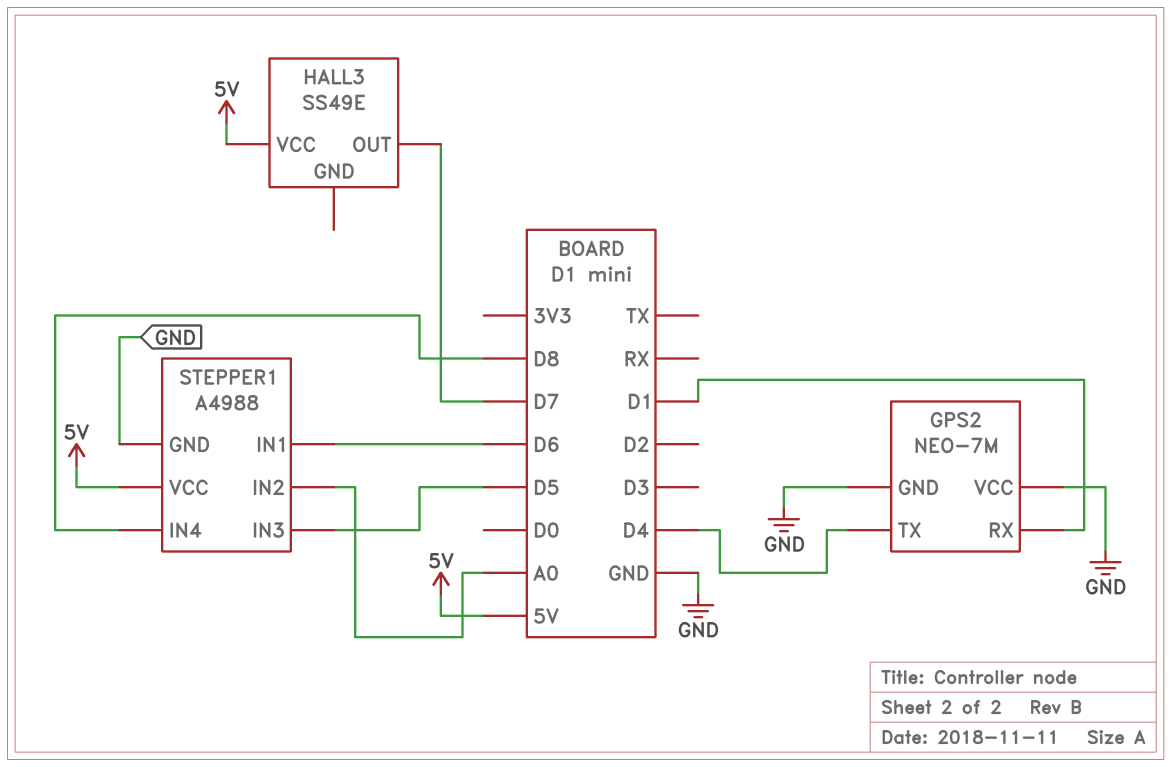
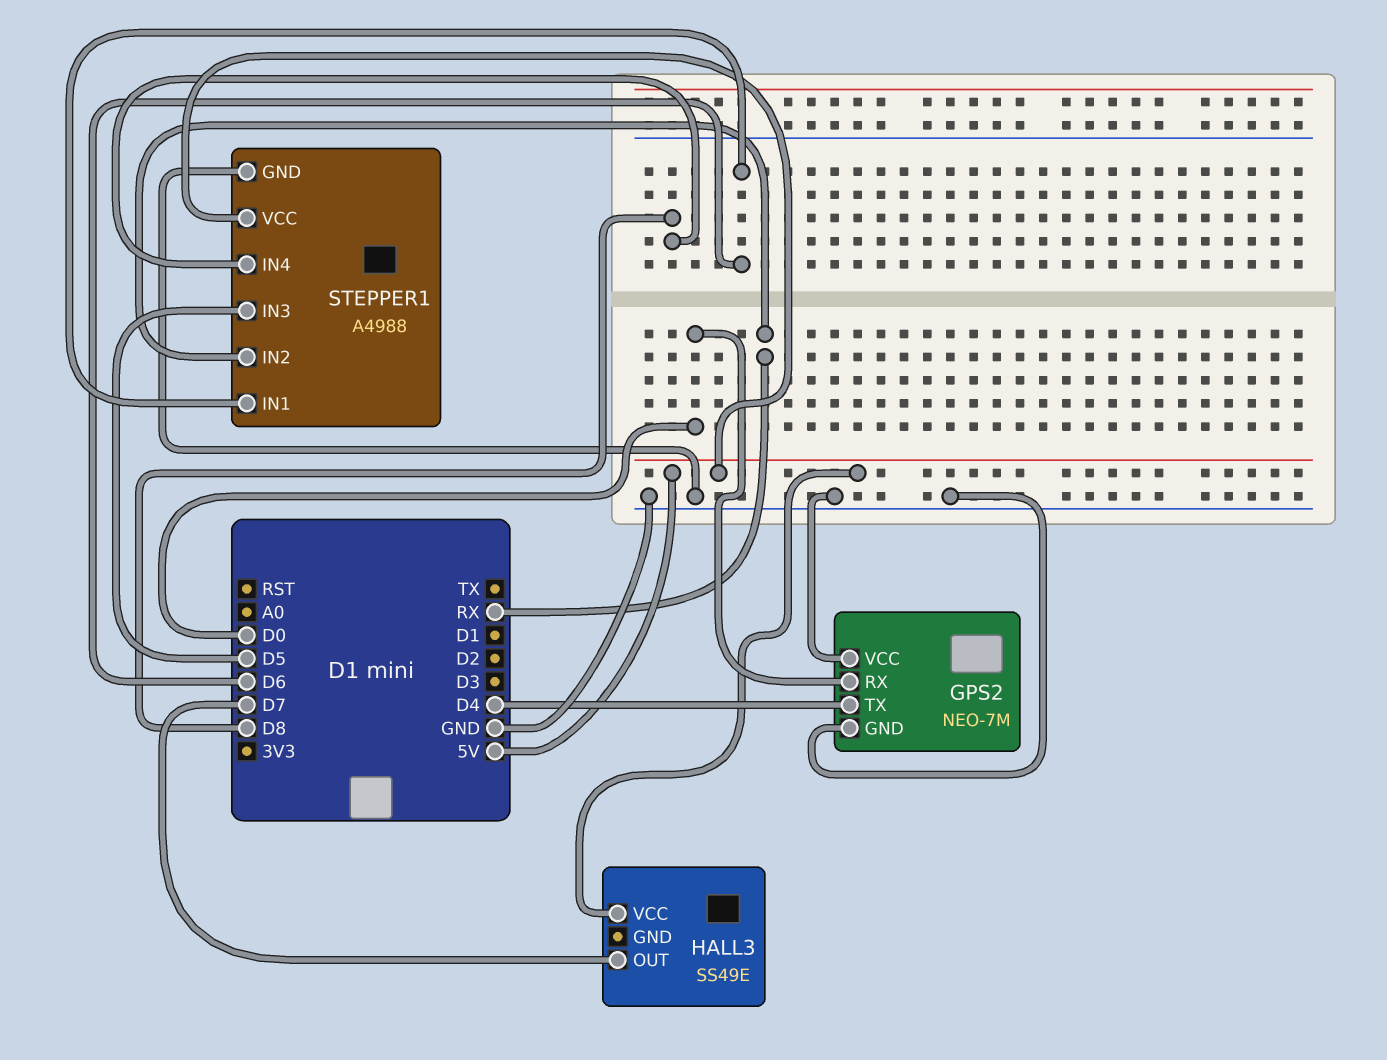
GPS2 pin RX: D1 -> D0
STEPPER1 pin IN2: A0 -> RX

